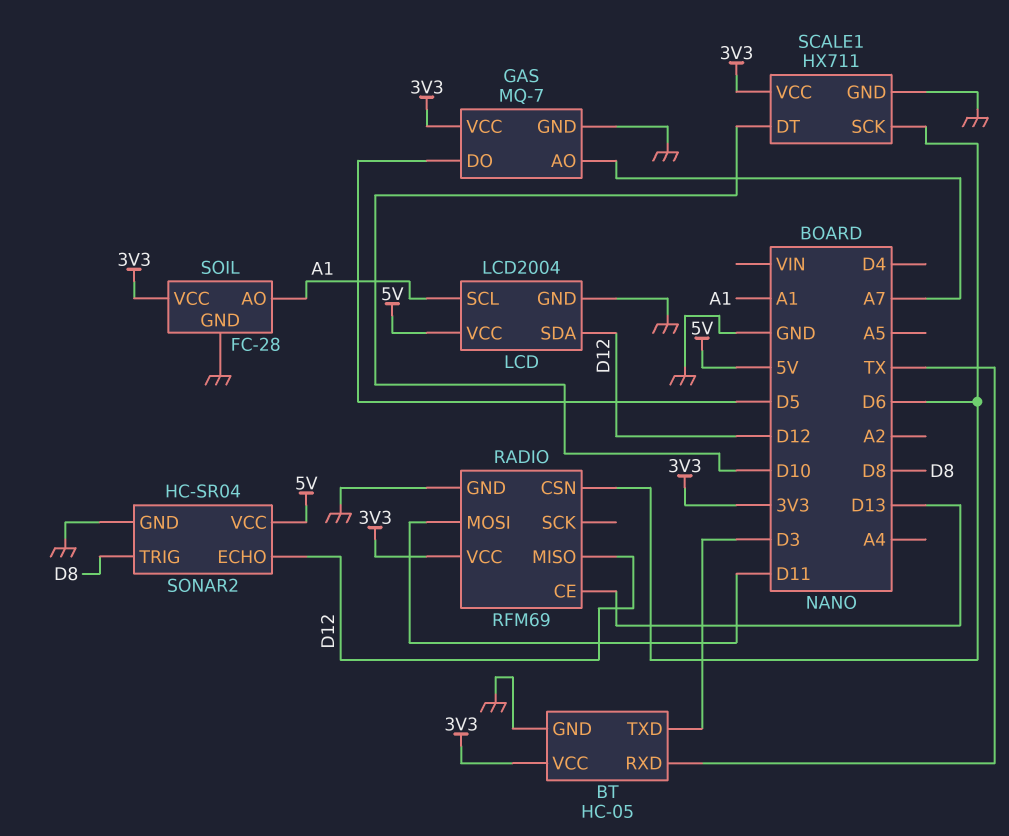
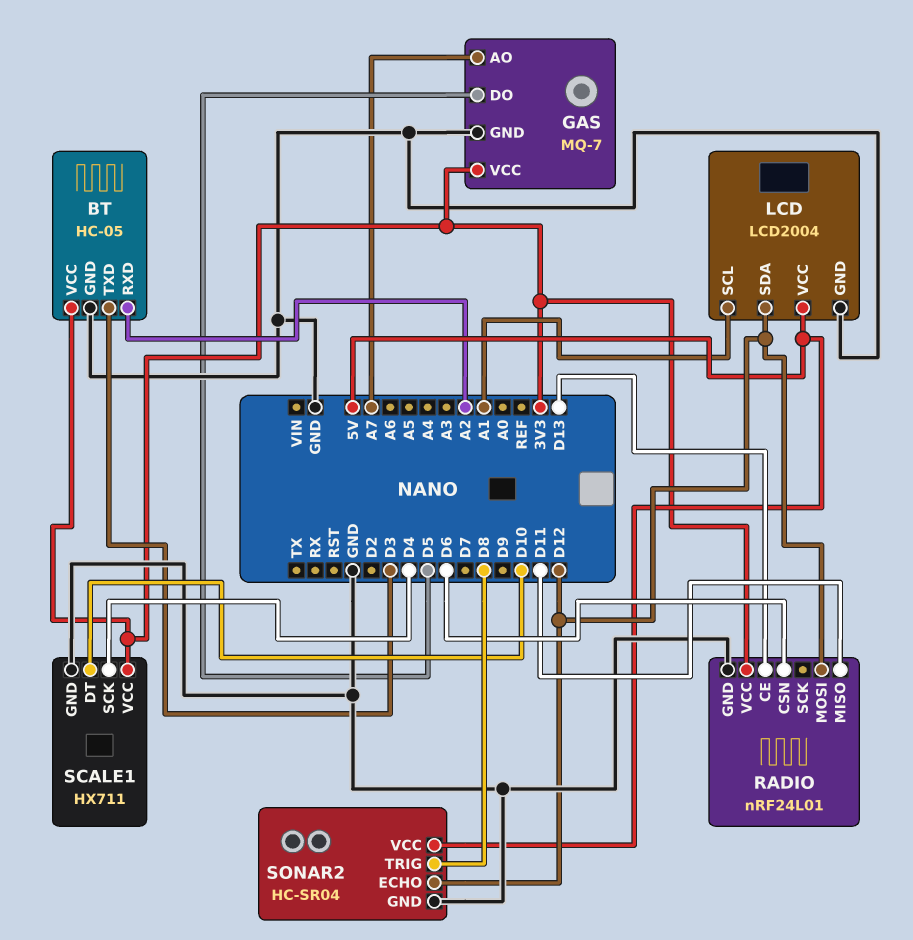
BT pin RXD: TX -> A2
RADIO: RFM69 -> nRF24L01
RADIO pin MISO: D12 -> D11
RADIO pin MOSI: D11 -> D12
SCALE1 pin SCK: D6 -> D4
SOIL: FC-28 -> none
SOIL pin AO: A1 -> none
SOIL pin GND: GND -> none
SOIL pin VCC: 3V3 -> none

